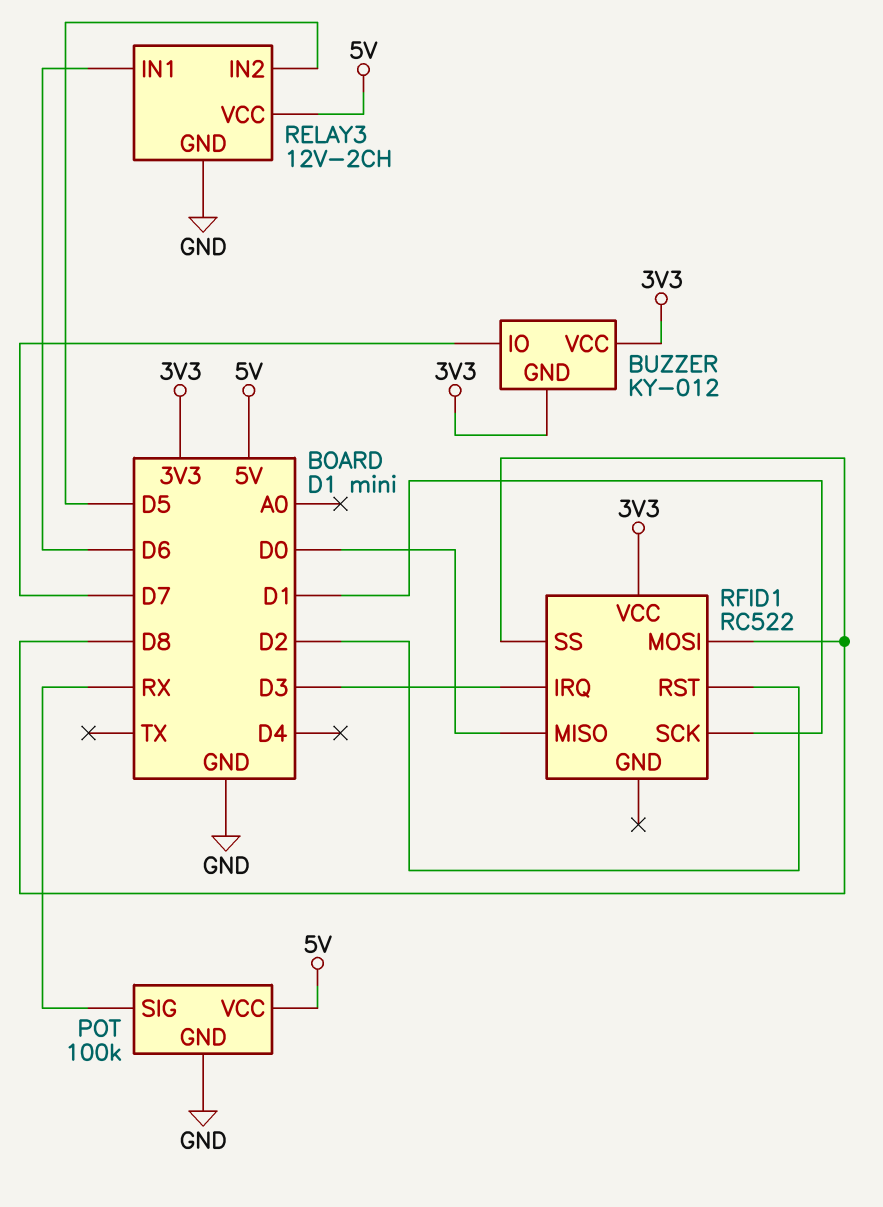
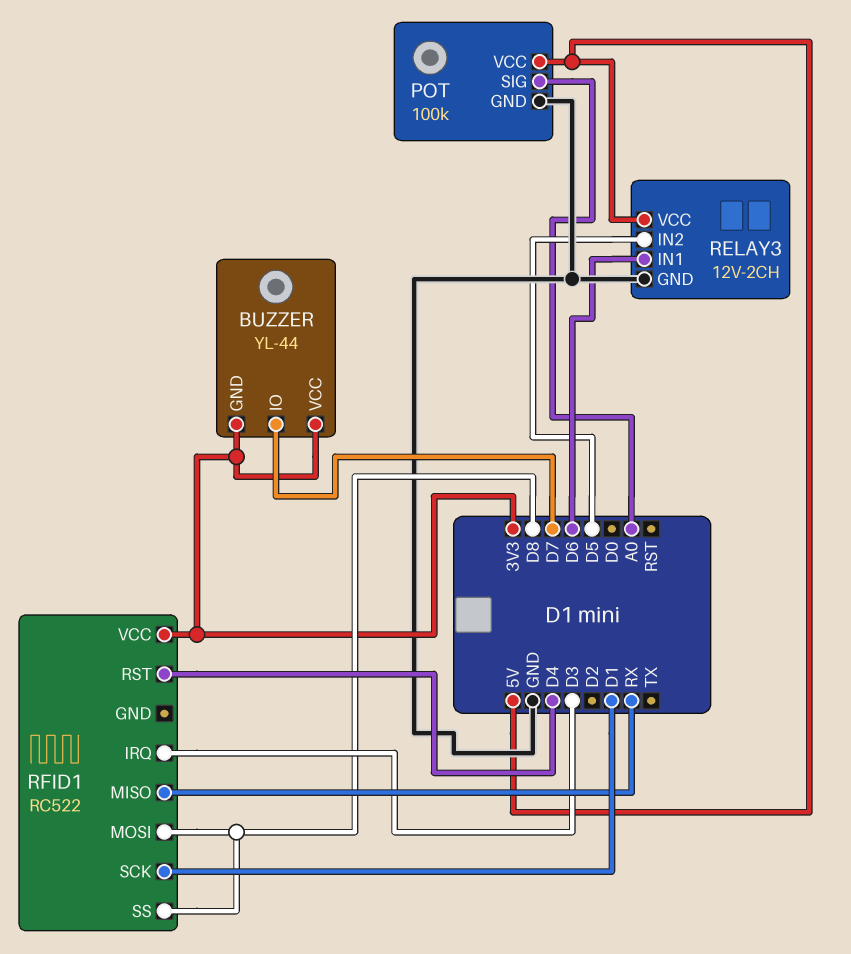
BUZZER: KY-012 -> YL-44
POT pin SIG: RX -> A0
RFID1 pin MISO: D0 -> RX
RFID1 pin RST: D2 -> D4

